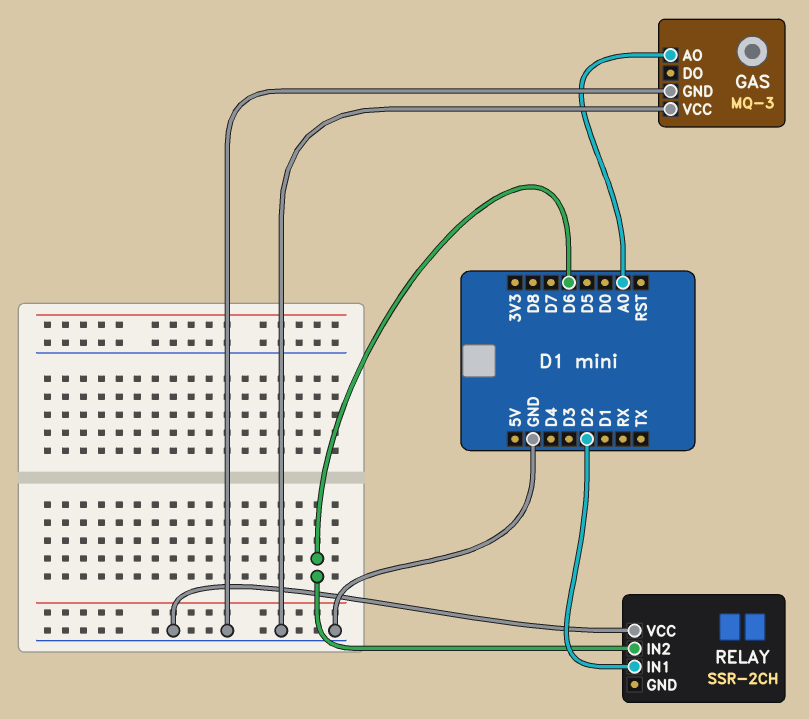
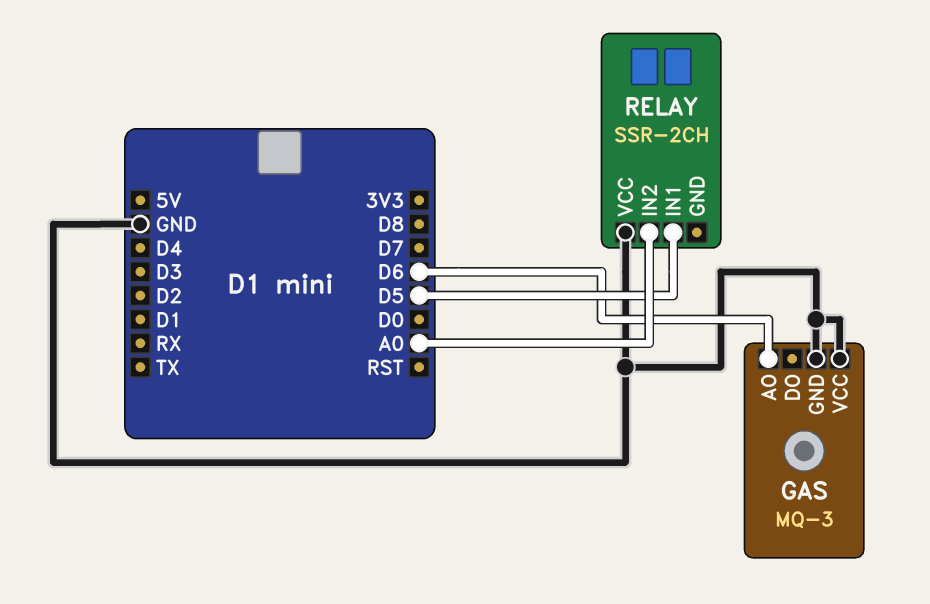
GAS pin AO: A0 -> D6
RELAY pin IN1: D2 -> D5
RELAY pin IN2: D6 -> A0

